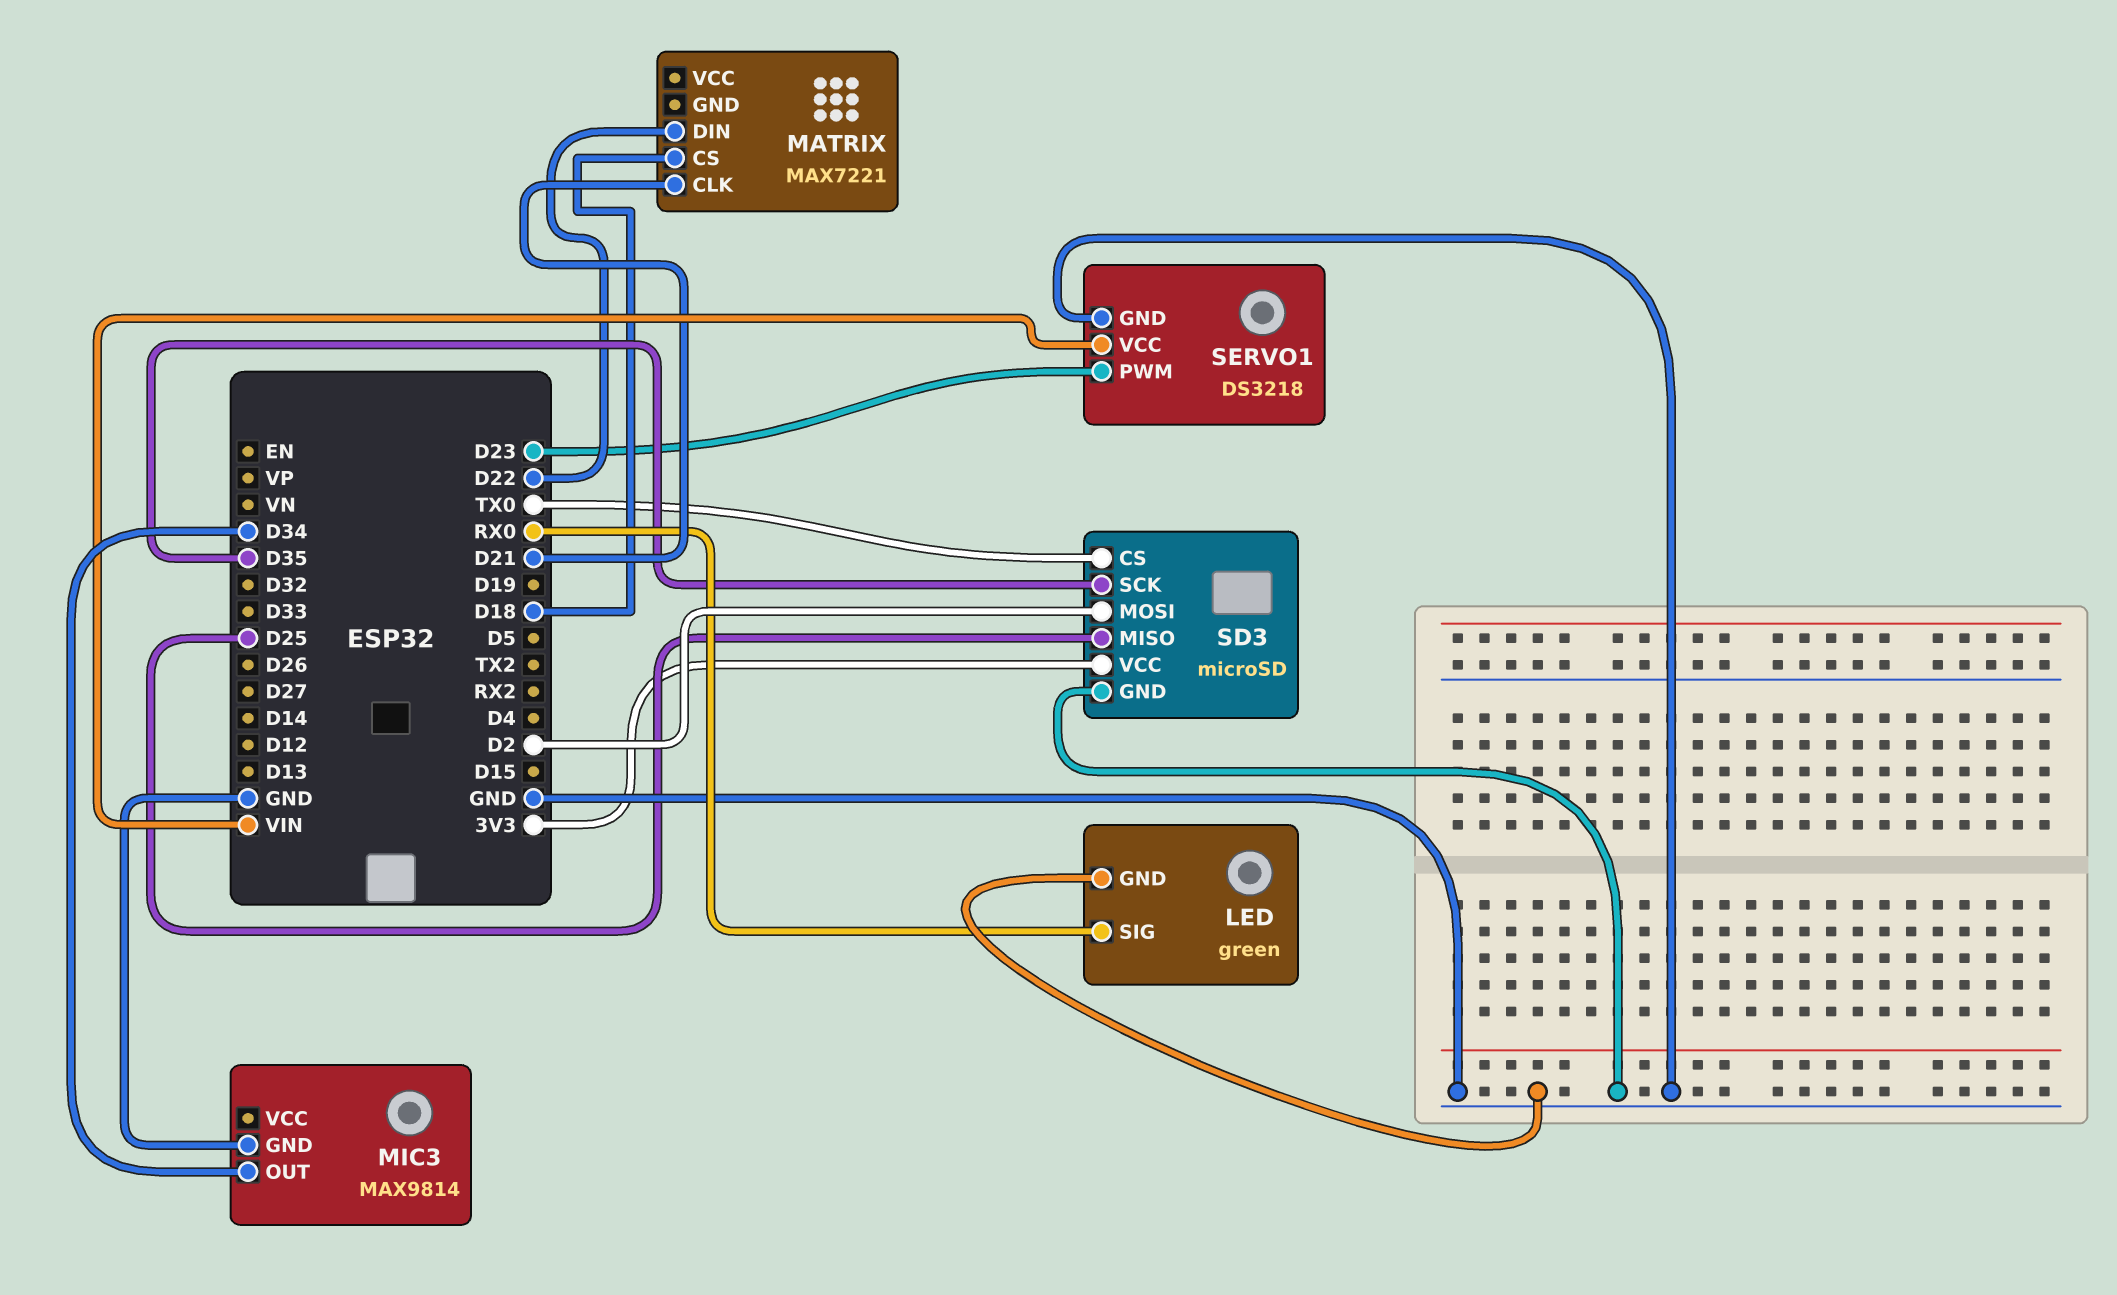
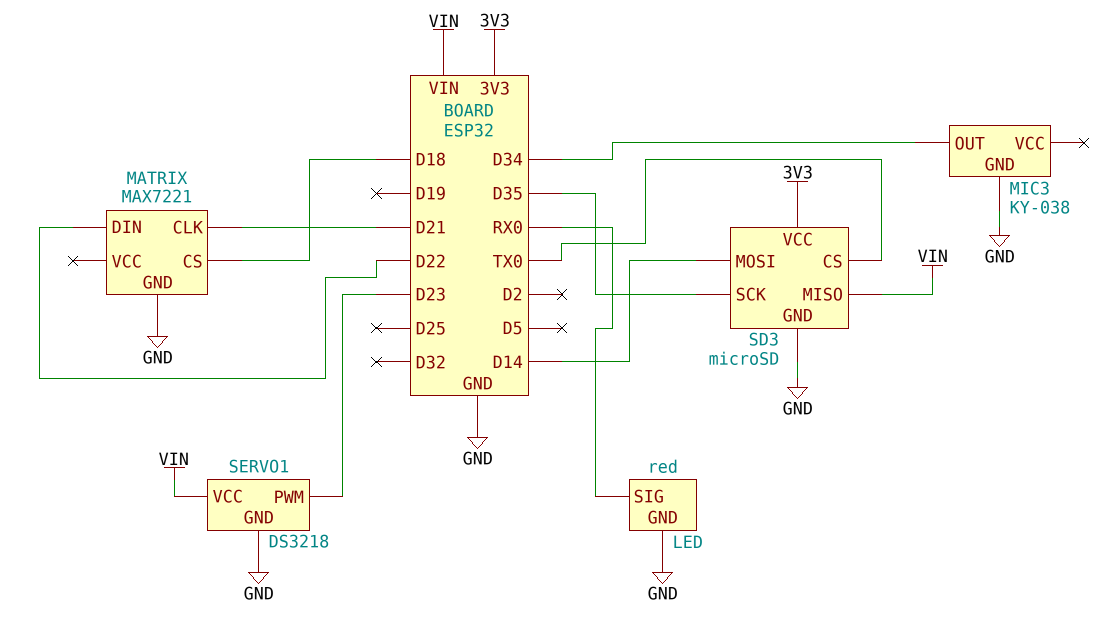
LED: green -> red
MATRIX pin GND: none -> GND
MIC3: MAX9814 -> KY-038
SD3 pin MISO: D25 -> VIN
SD3 pin MOSI: D2 -> D14

